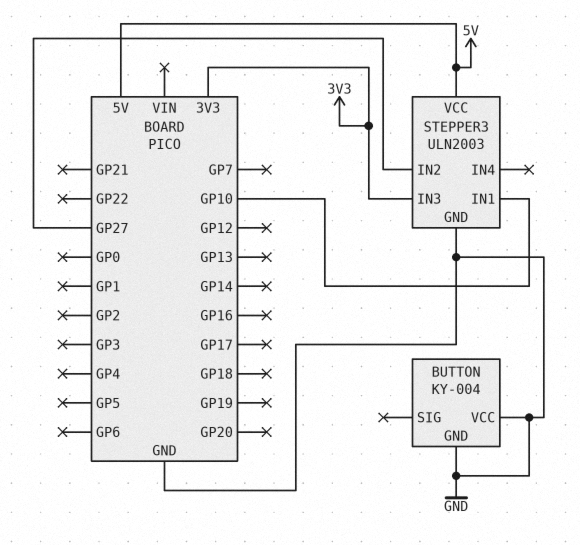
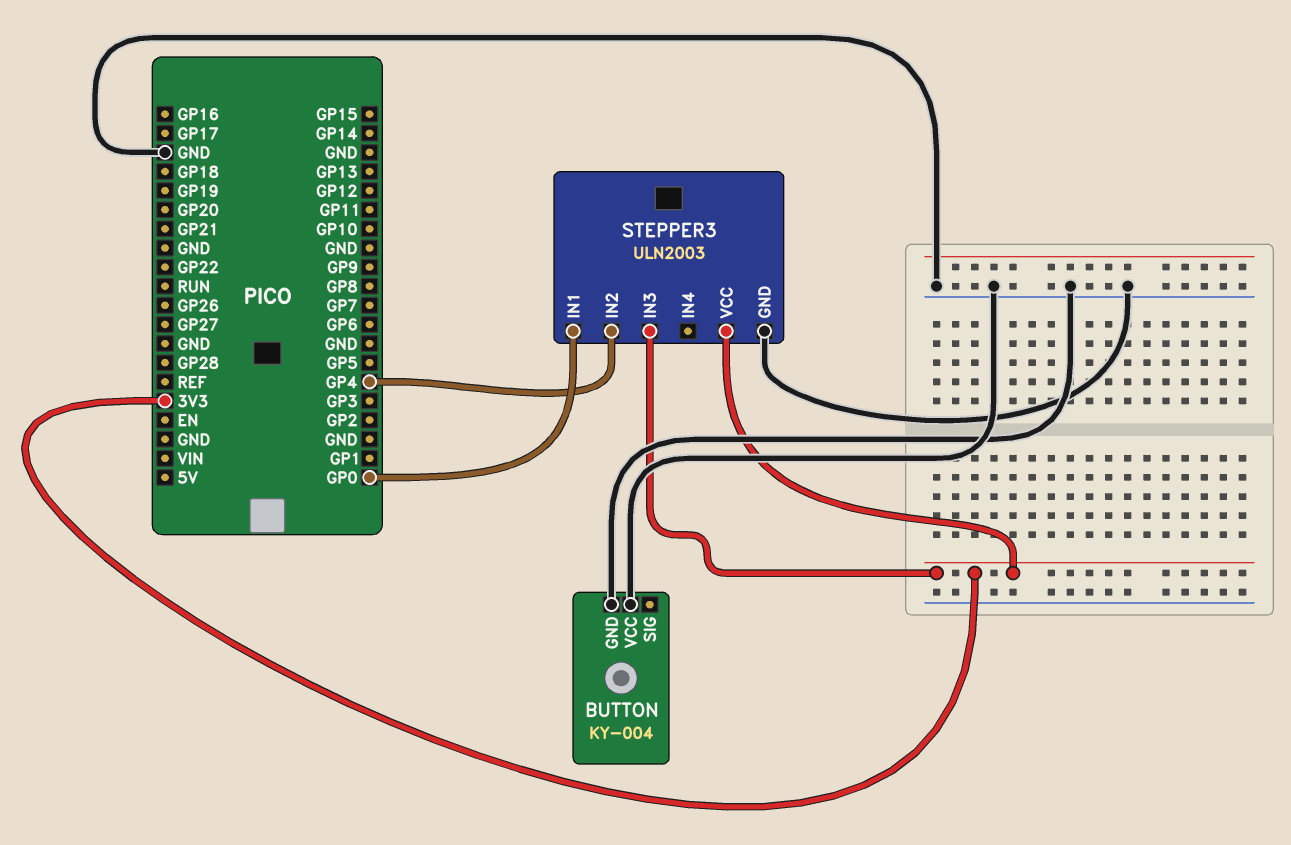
STEPPER3 pin IN1: GP10 -> GP0
STEPPER3 pin IN2: GP27 -> GP4
STEPPER3 pin VCC: 5V -> 3V3

